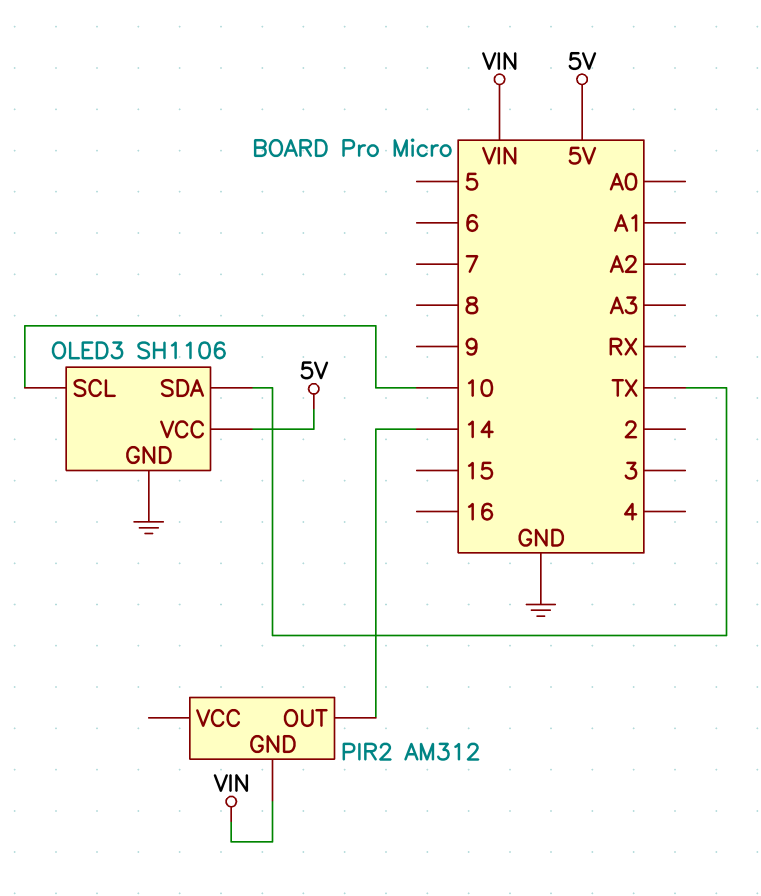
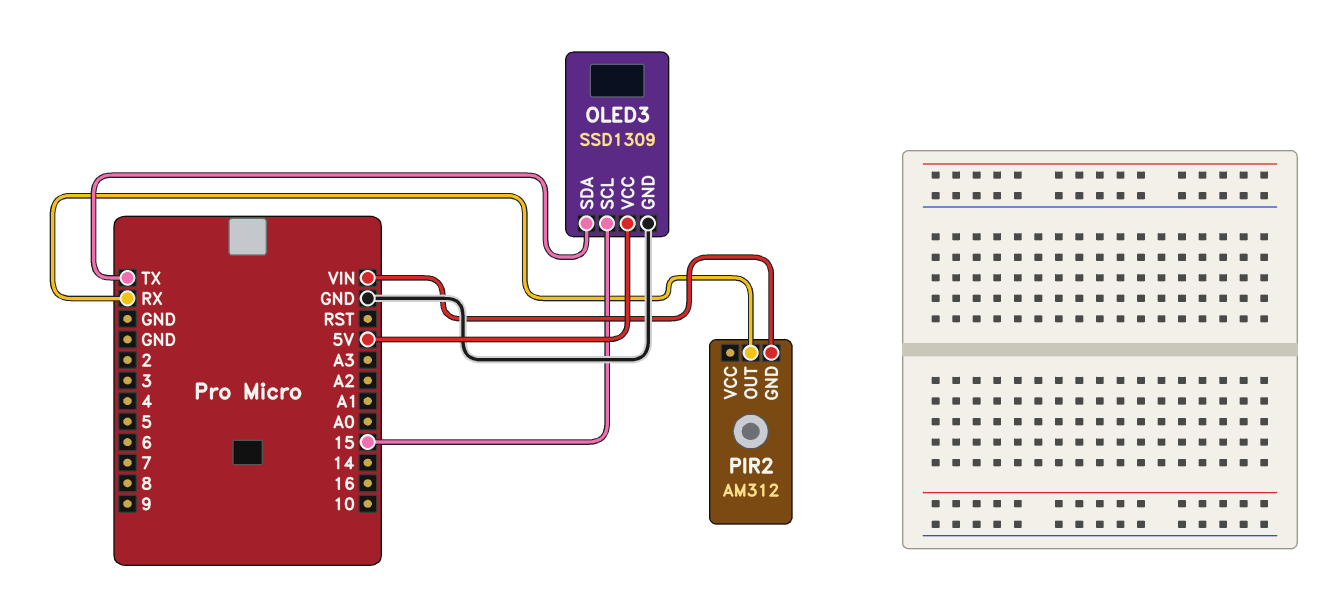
OLED3: SH1106 -> SSD1309
OLED3 pin SCL: 10 -> 15
PIR2 pin OUT: 14 -> RX

